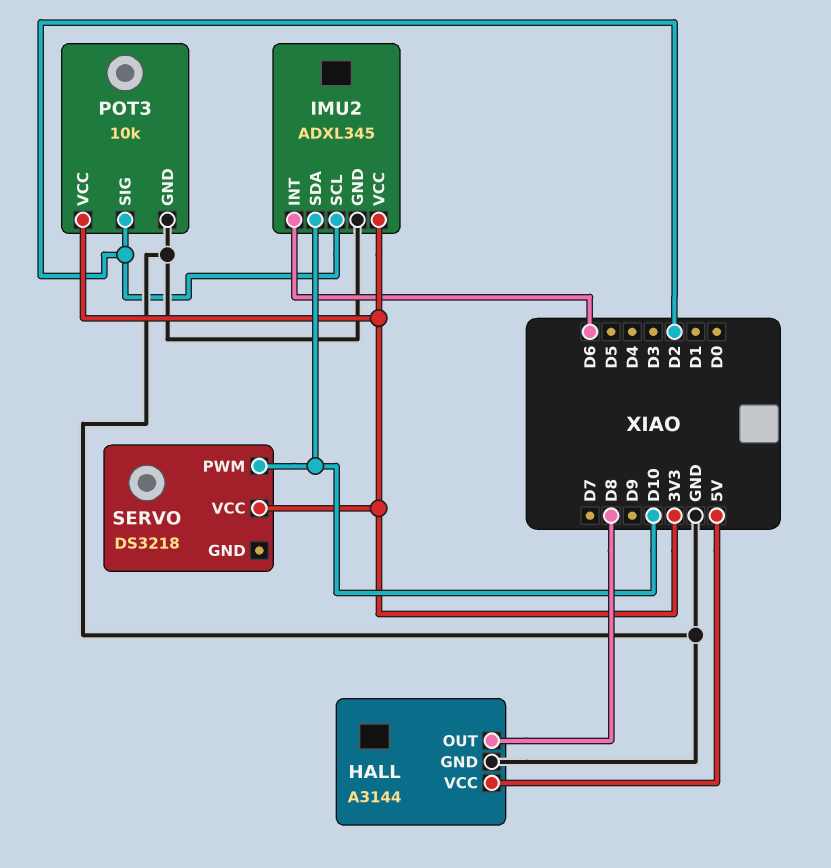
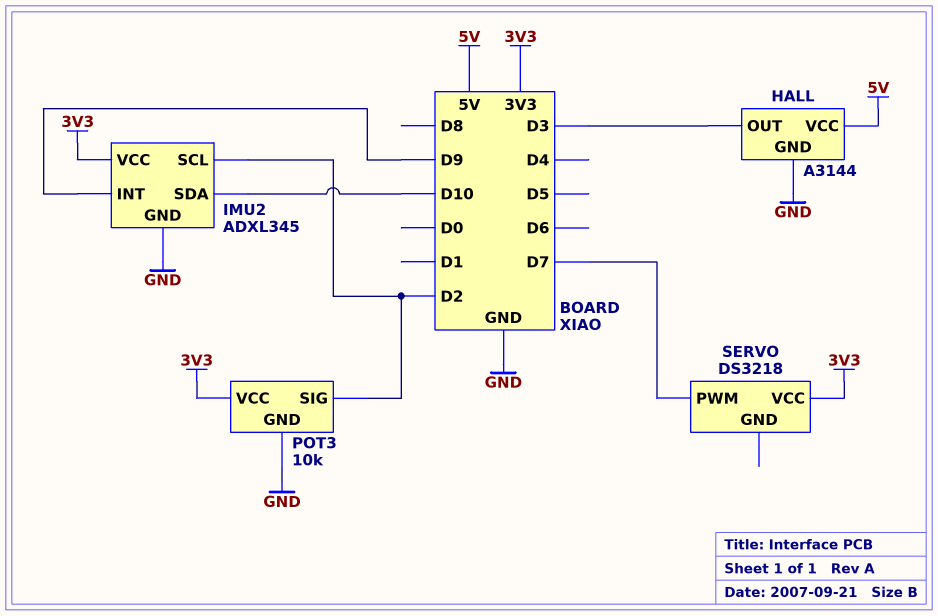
HALL pin OUT: D8 -> D3
IMU2 pin INT: D6 -> D9
SERVO pin PWM: D10 -> D7

